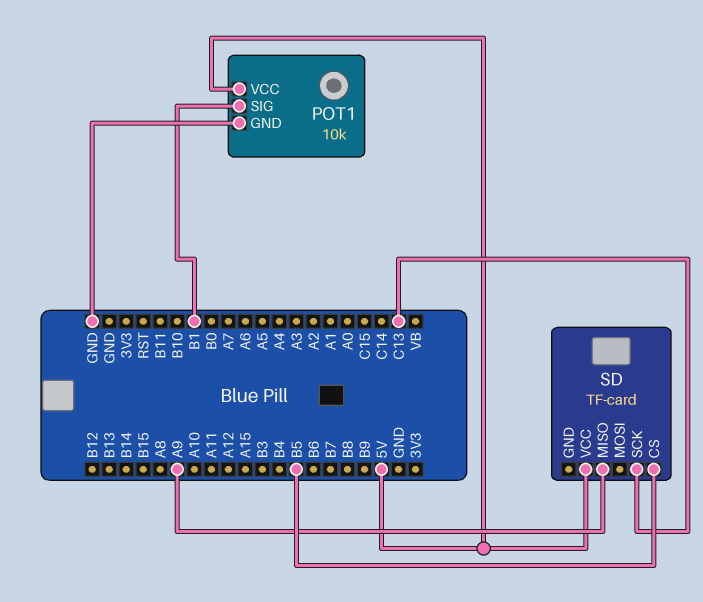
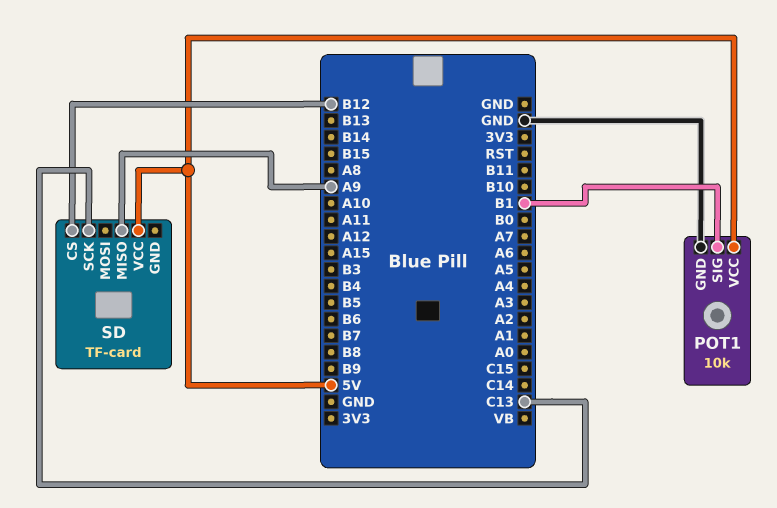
SD pin CS: B5 -> B12

